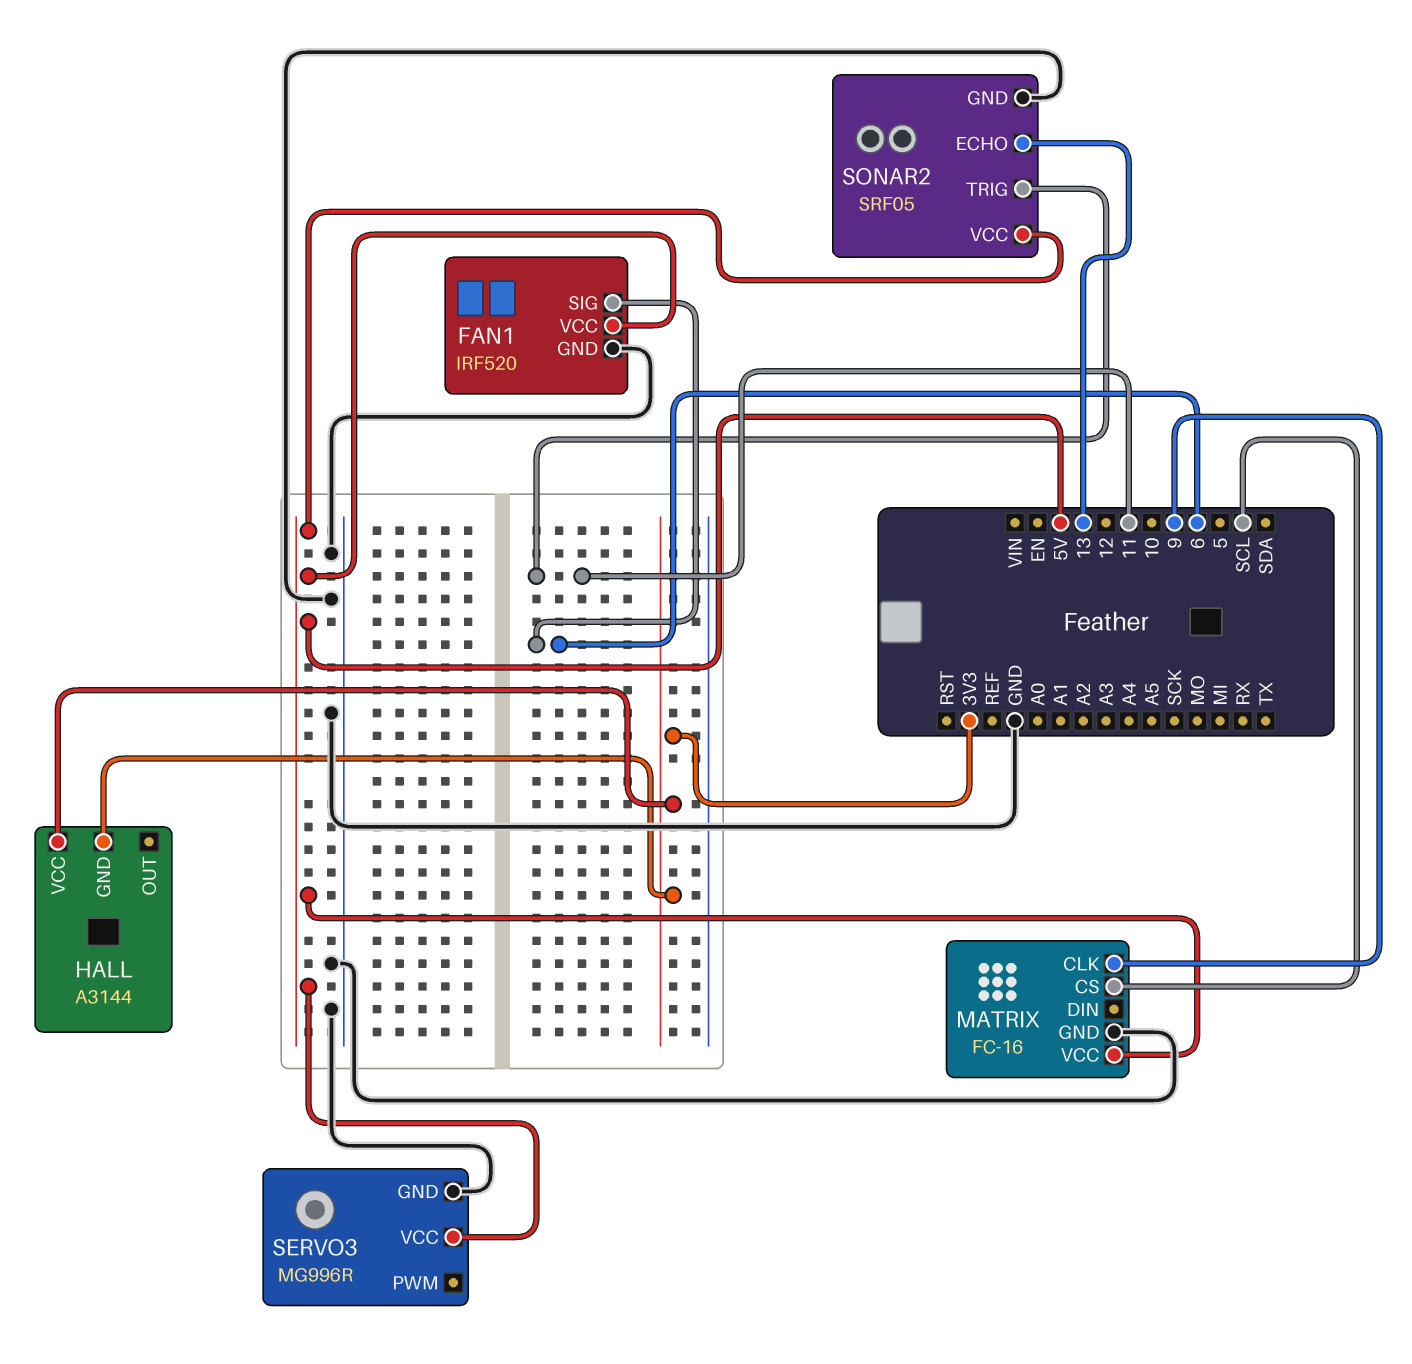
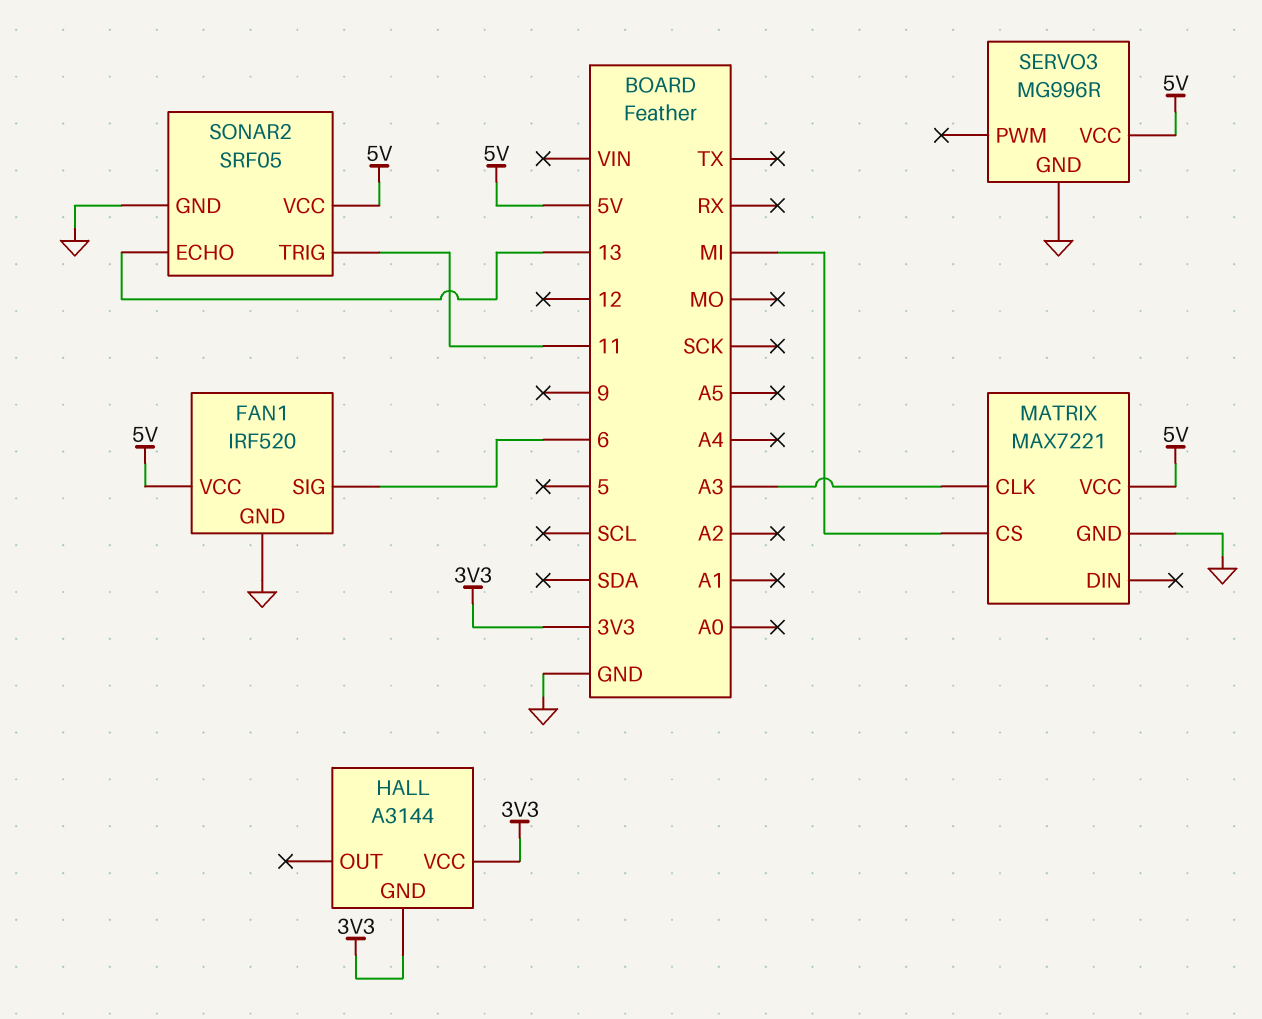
MATRIX: FC-16 -> MAX7221
MATRIX pin CLK: 9 -> A3
MATRIX pin CS: SCL -> MI

